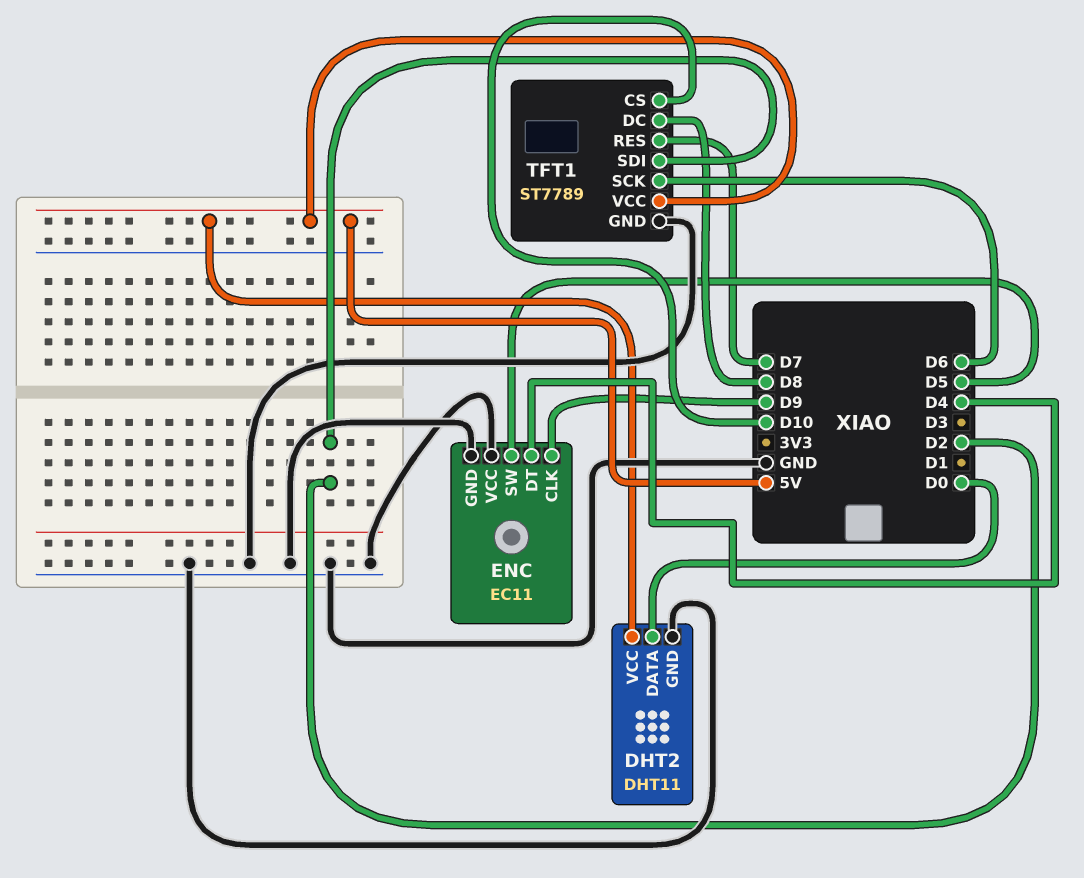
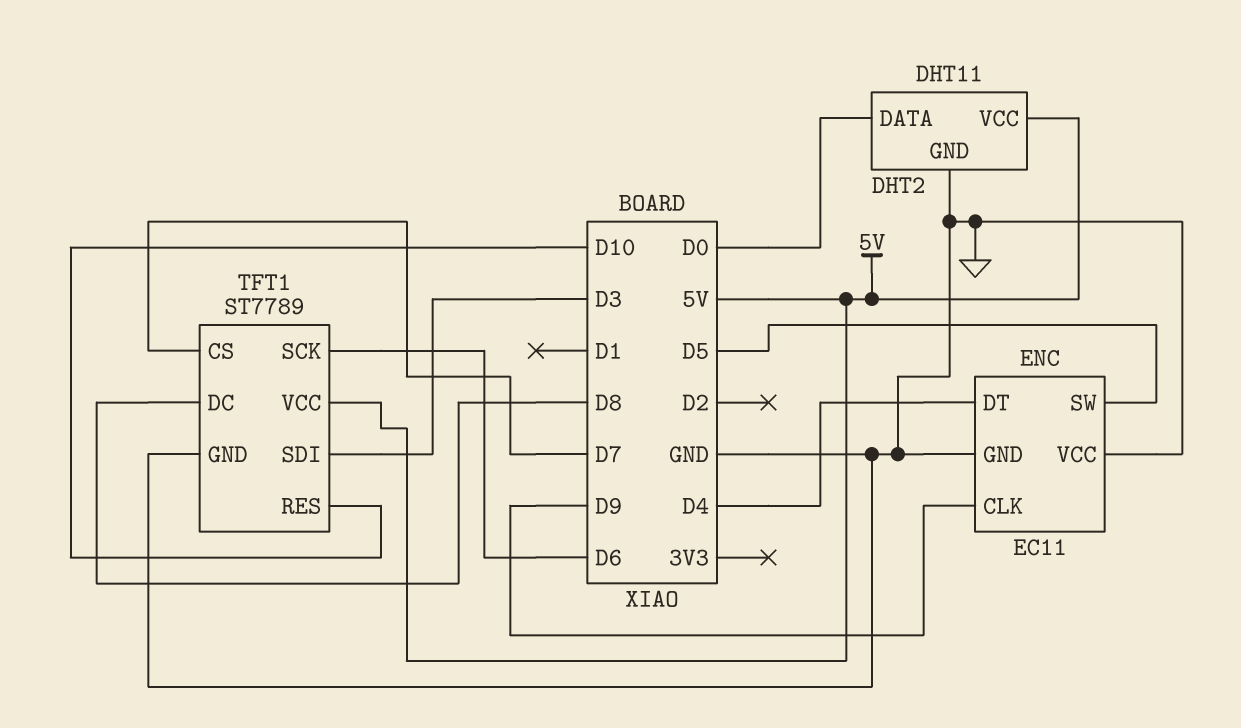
TFT1 pin CS: D10 -> D7
TFT1 pin RES: D7 -> D10
TFT1 pin SDI: D2 -> D3

